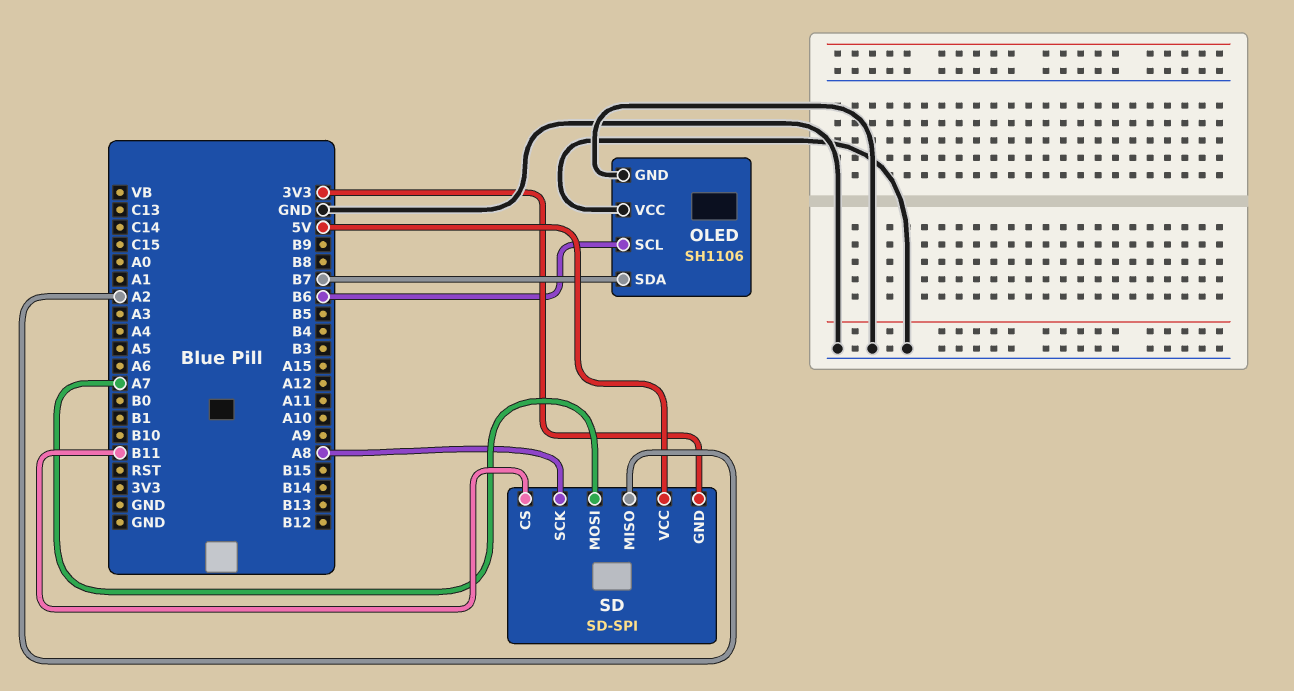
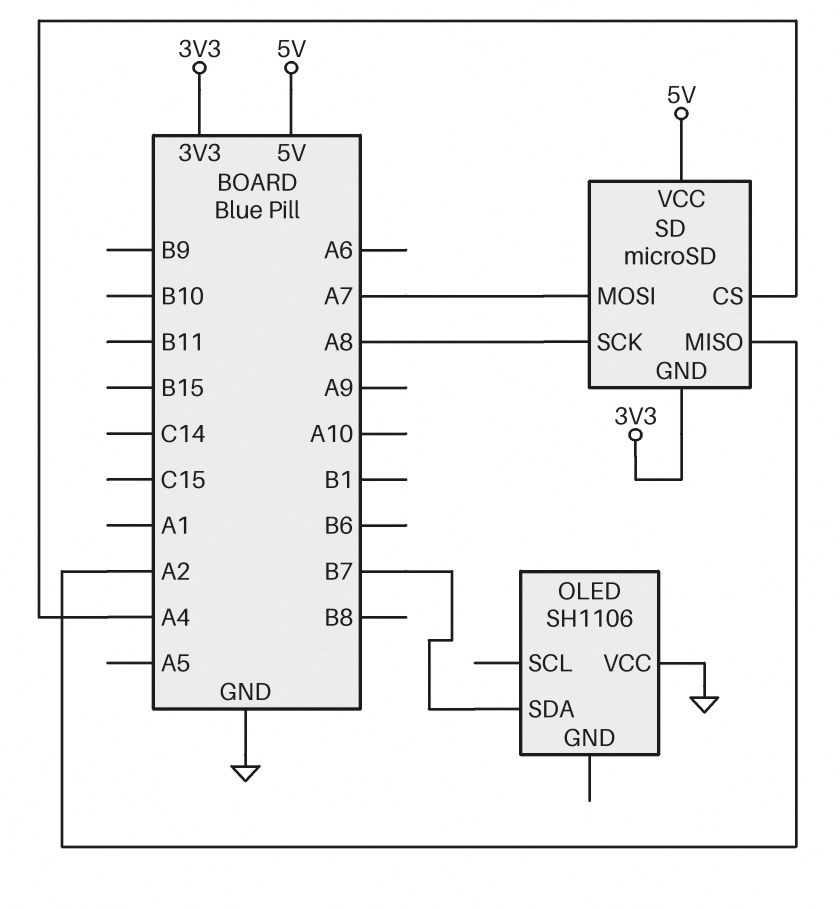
OLED pin GND: GND -> none
OLED pin SCL: B6 -> none
SD: SD-SPI -> microSD
SD pin CS: B11 -> A4

